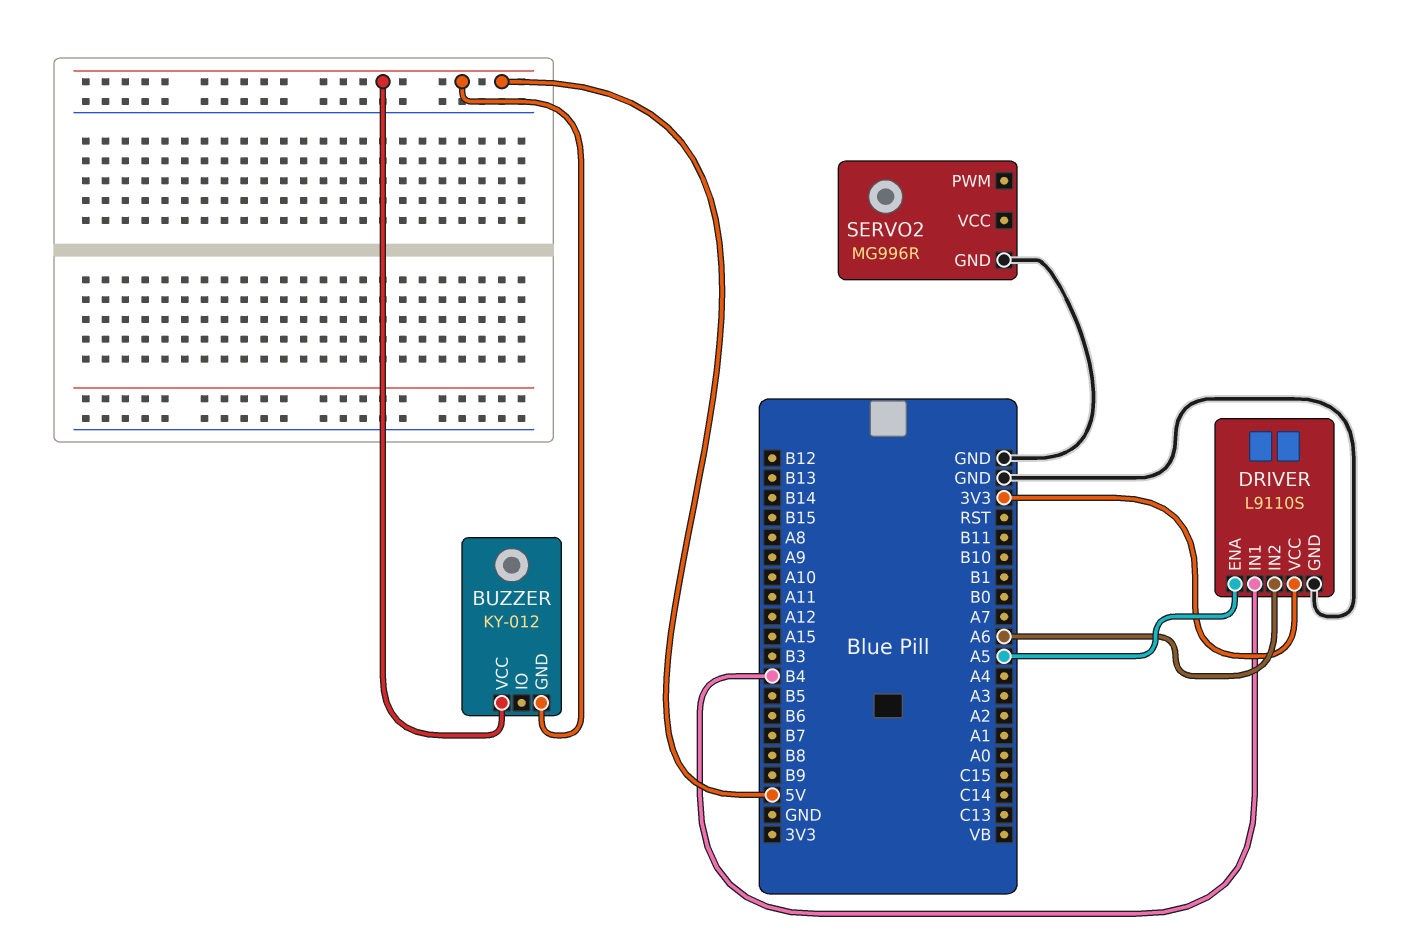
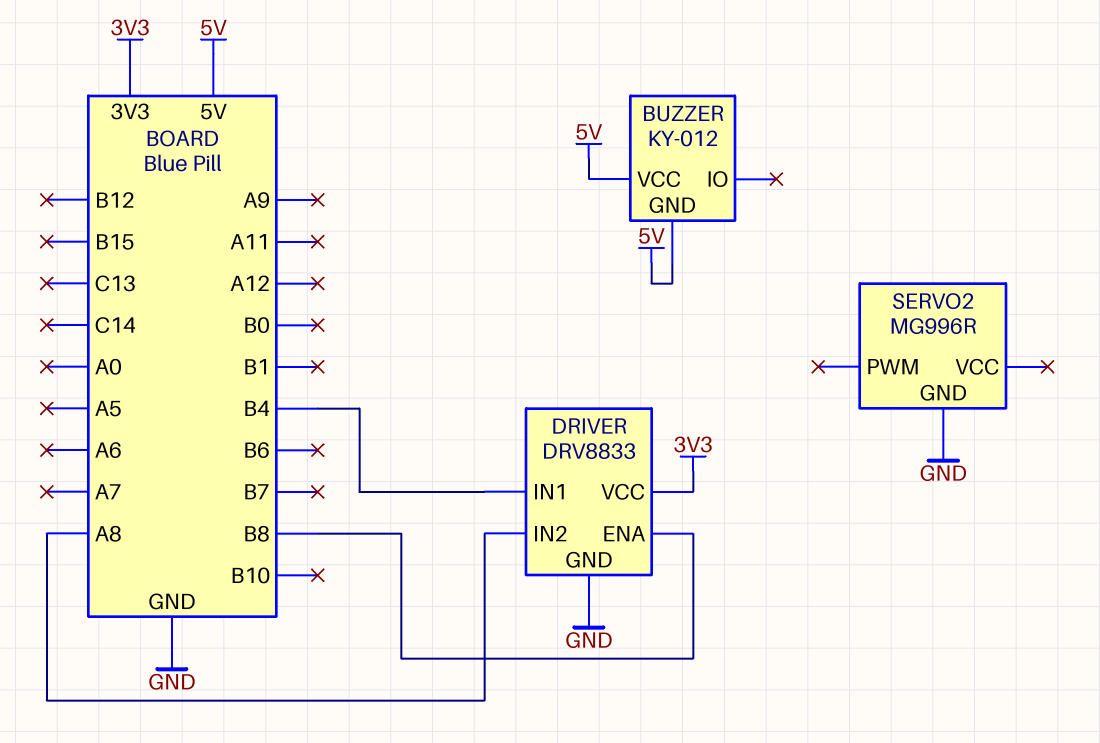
DRIVER: L9110S -> DRV8833
DRIVER pin ENA: A5 -> B8
DRIVER pin IN2: A6 -> A8

